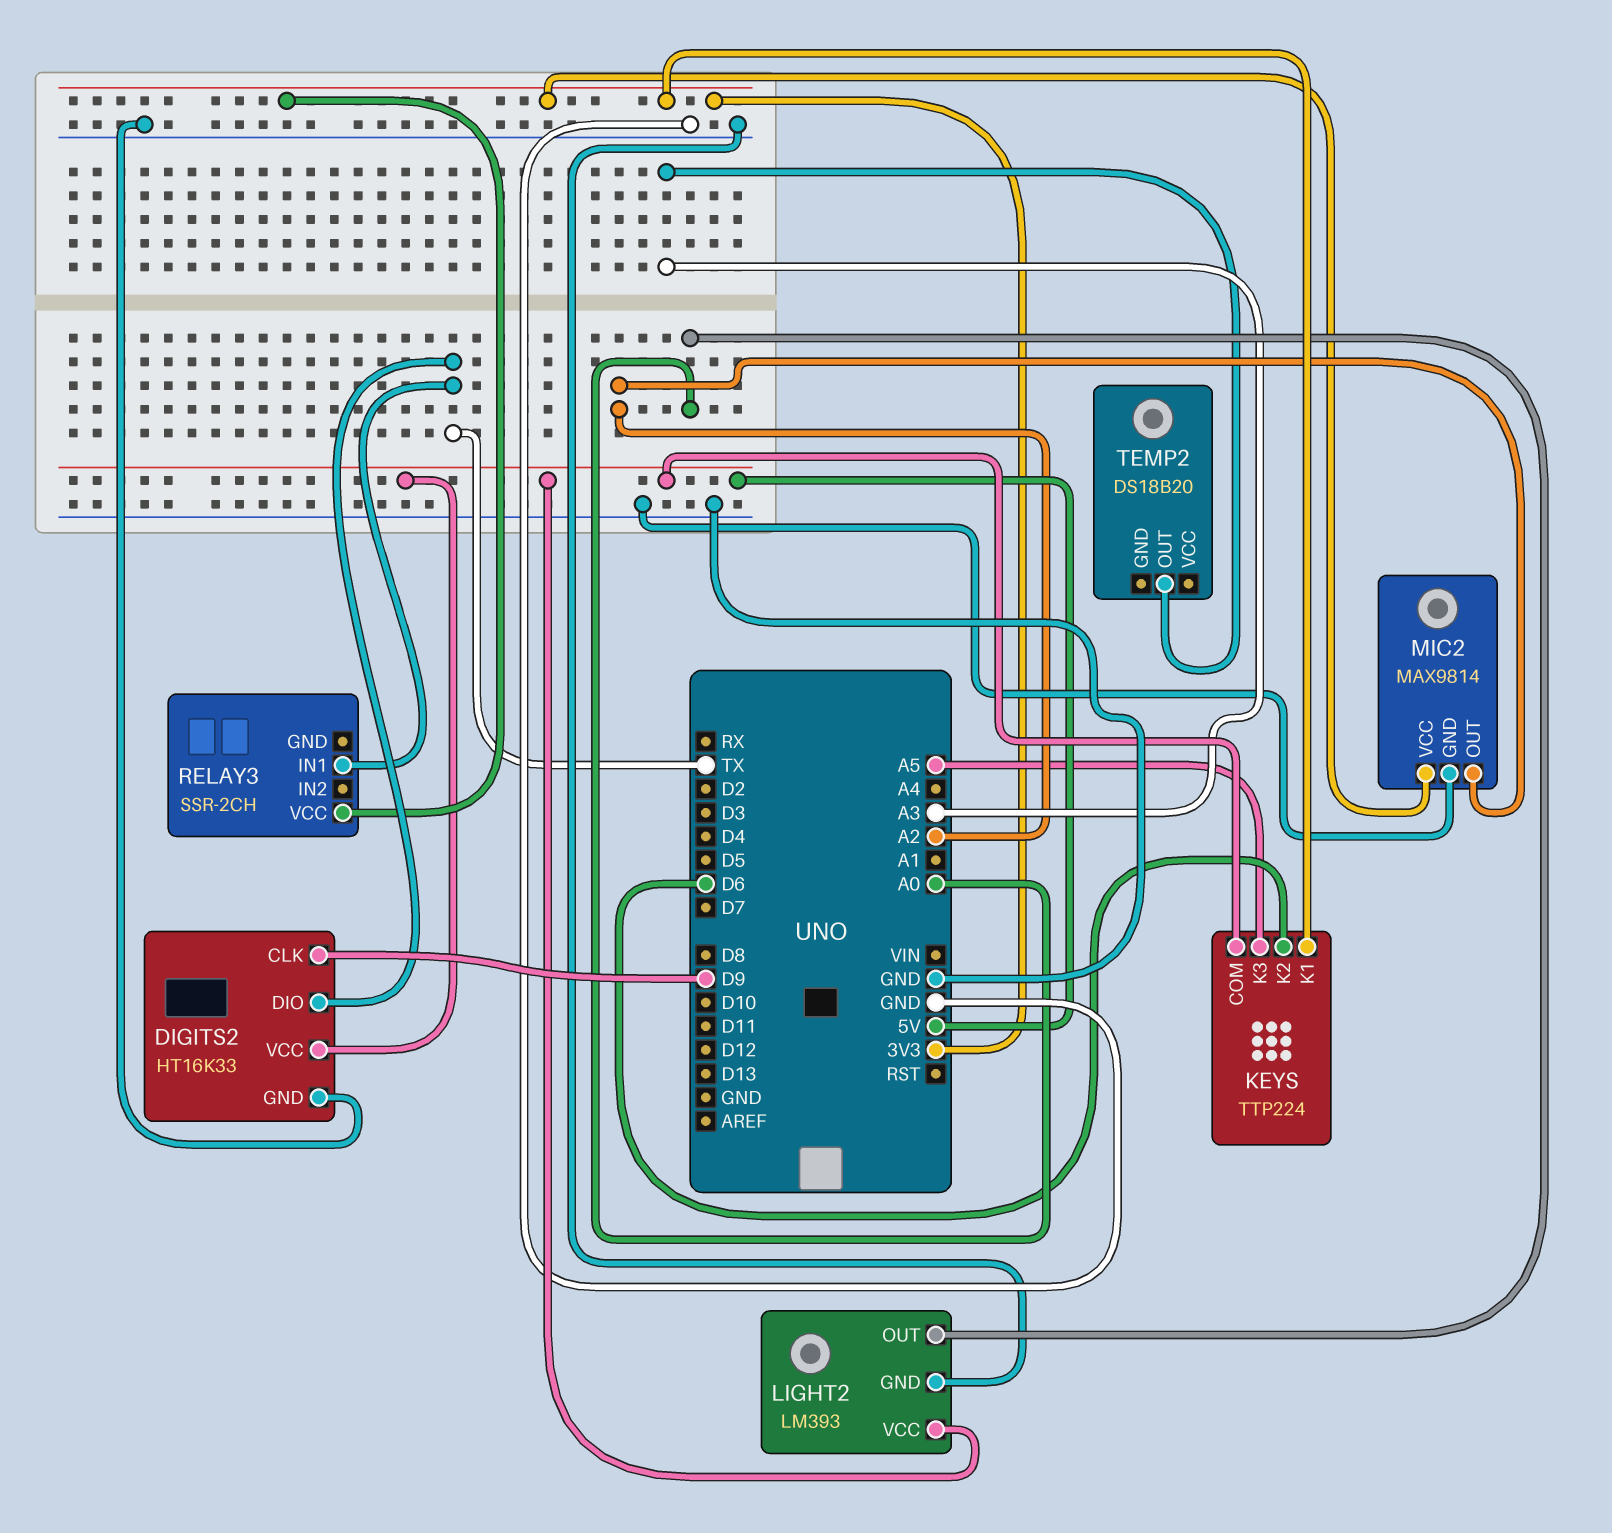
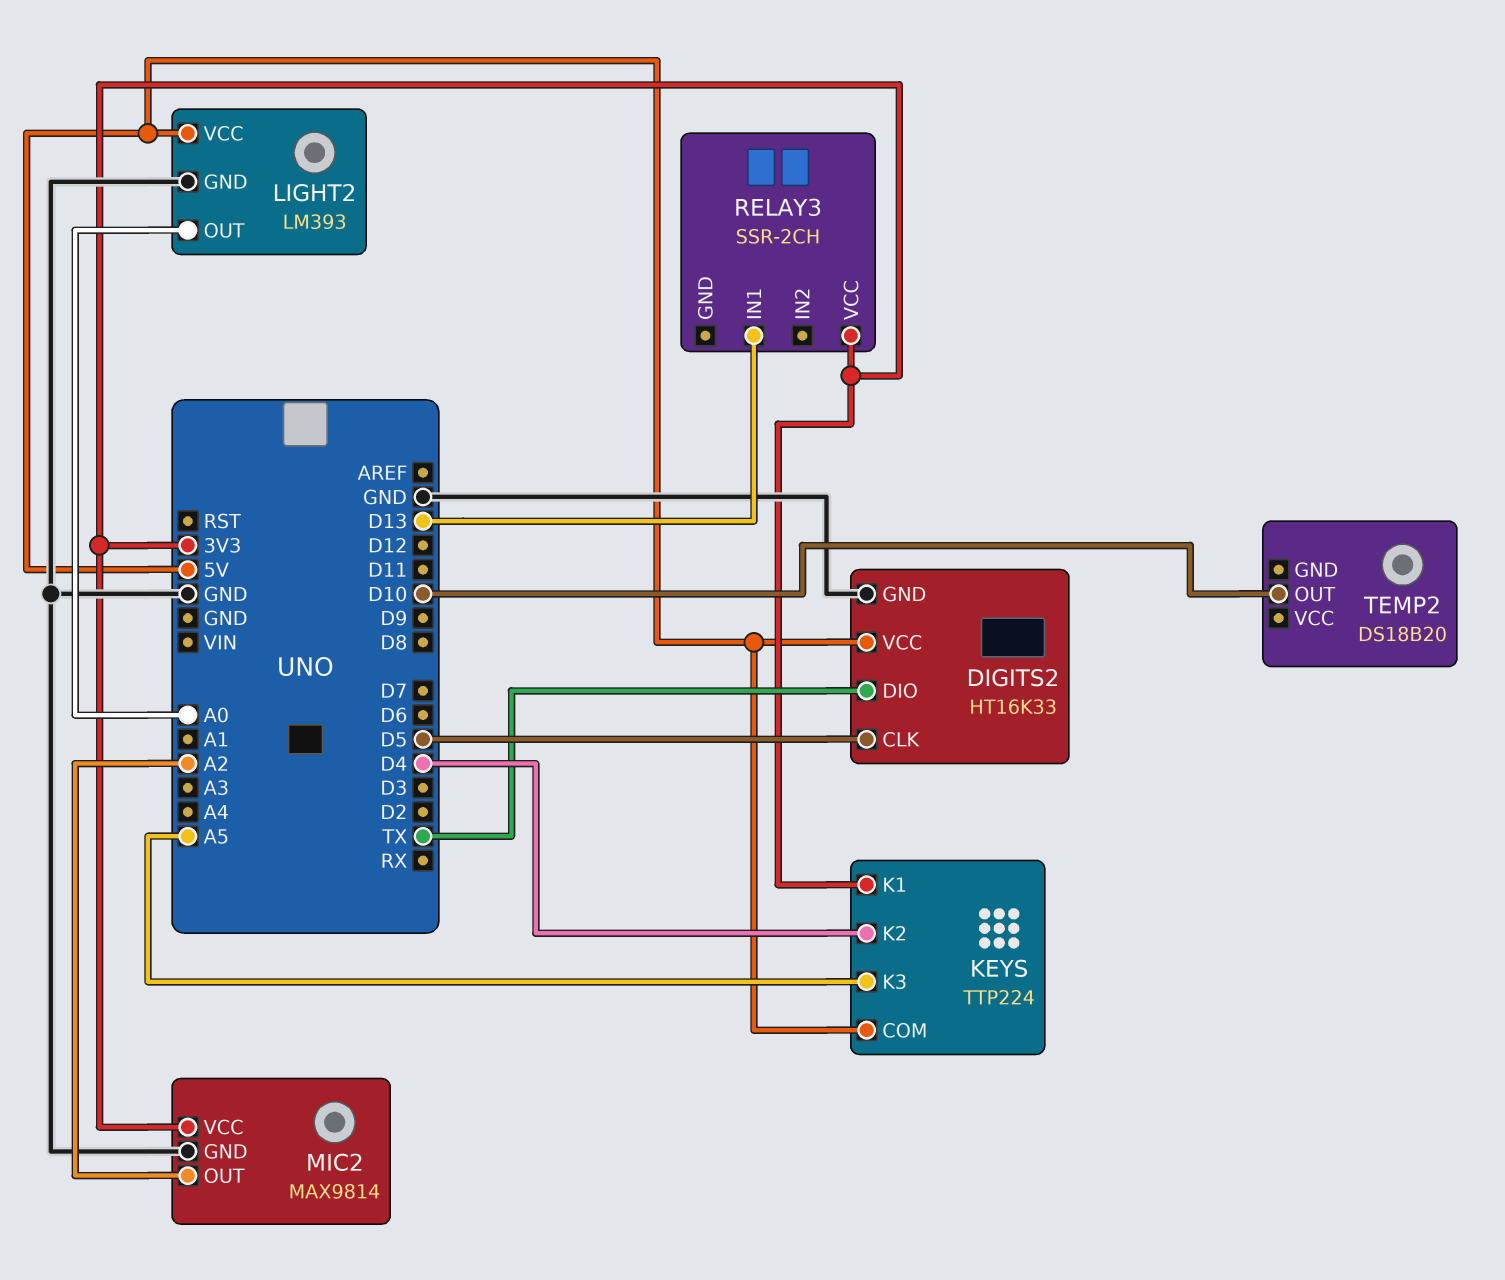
DIGITS2 pin CLK: D9 -> D5
KEYS pin K2: D6 -> D4
RELAY3 pin IN1: TX -> D13
TEMP2 pin OUT: A3 -> D10

